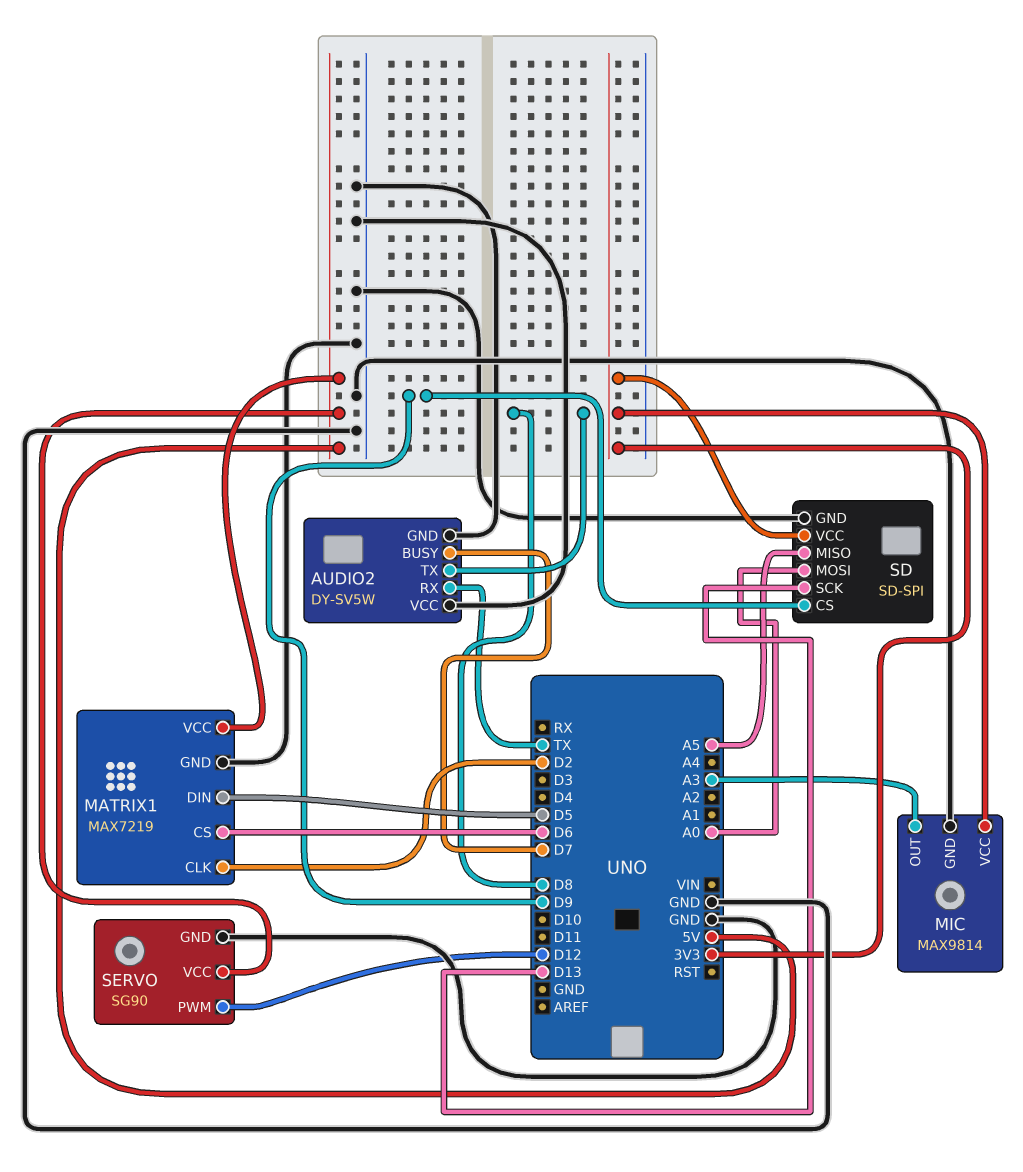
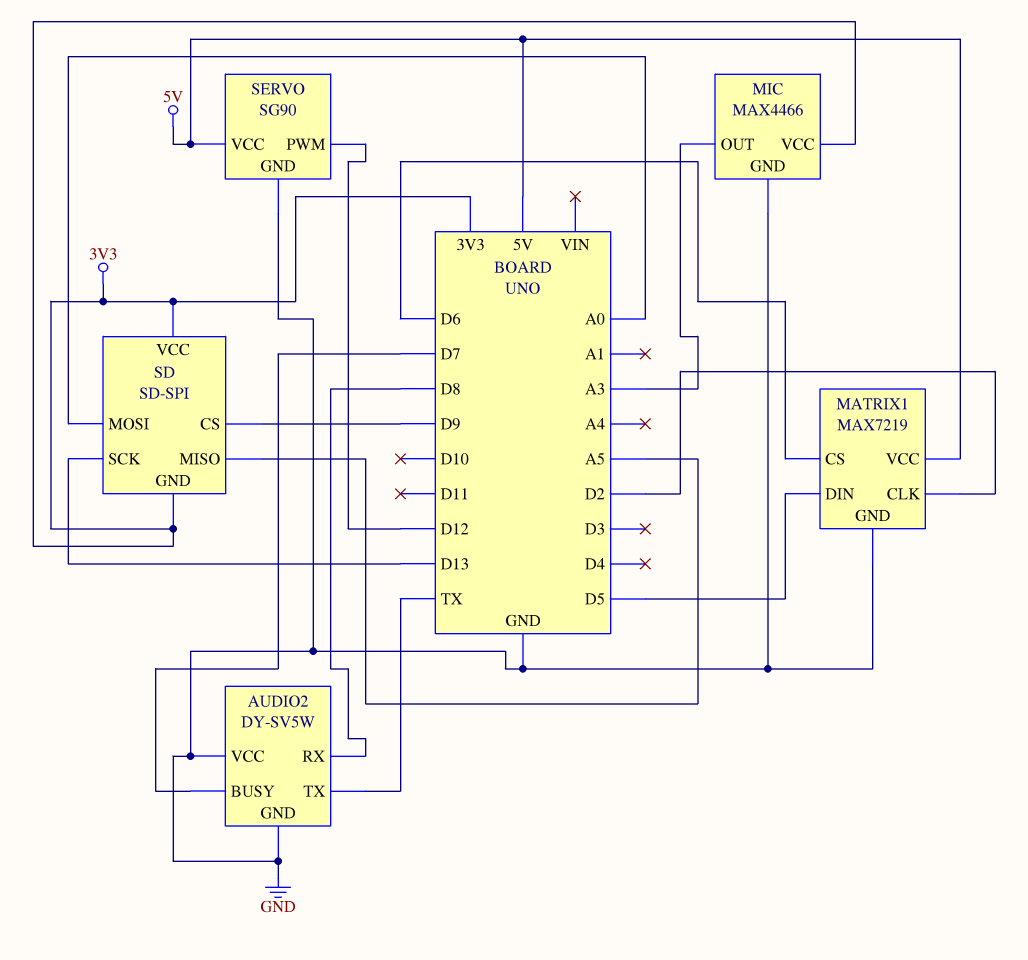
AUDIO2 pin RX: TX -> D8
AUDIO2 pin TX: D8 -> TX
MIC: MAX9814 -> MAX4466
SD pin GND: GND -> 3V3

